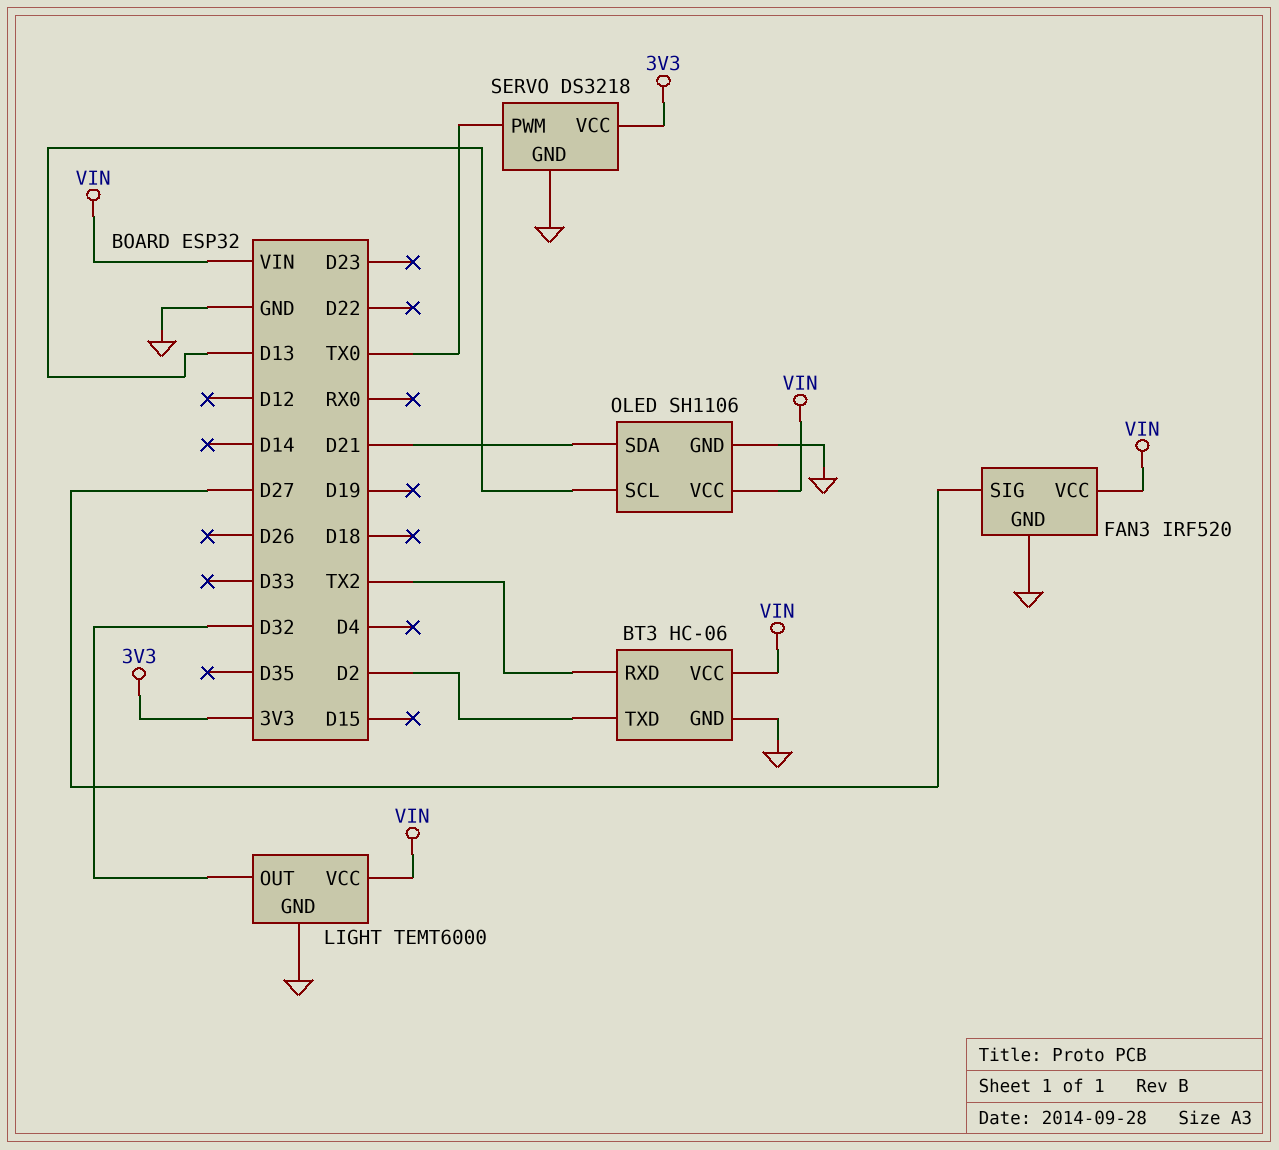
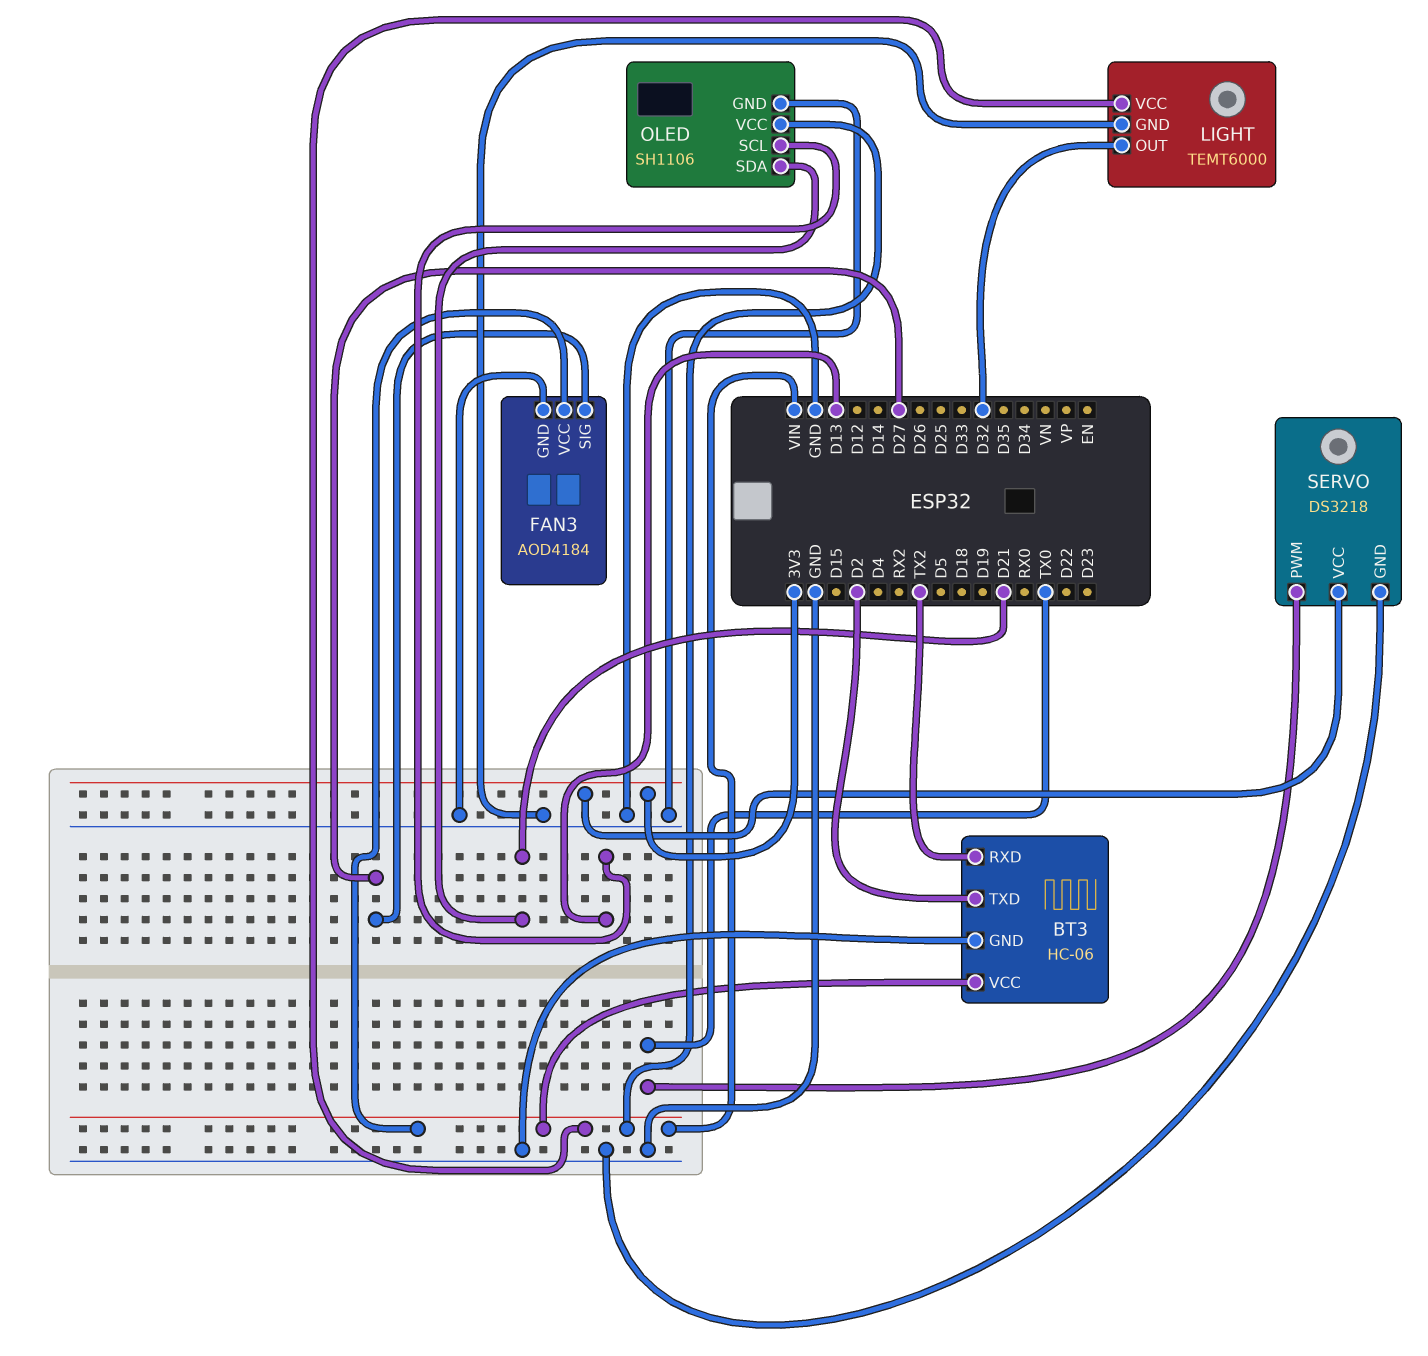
FAN3: IRF520 -> AOD4184

